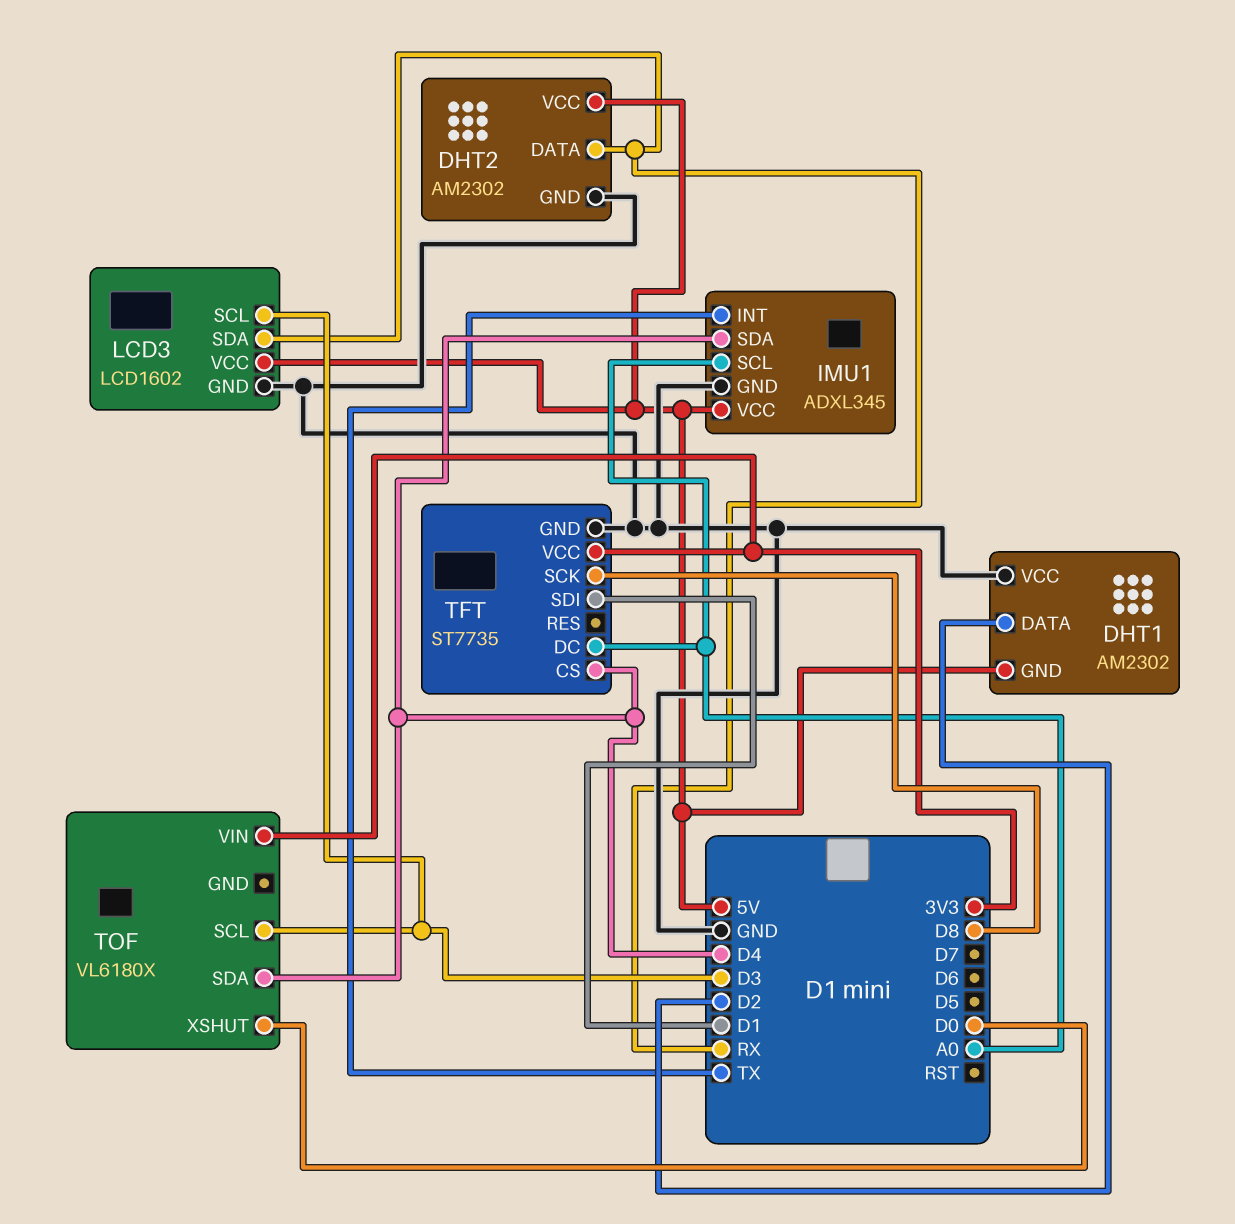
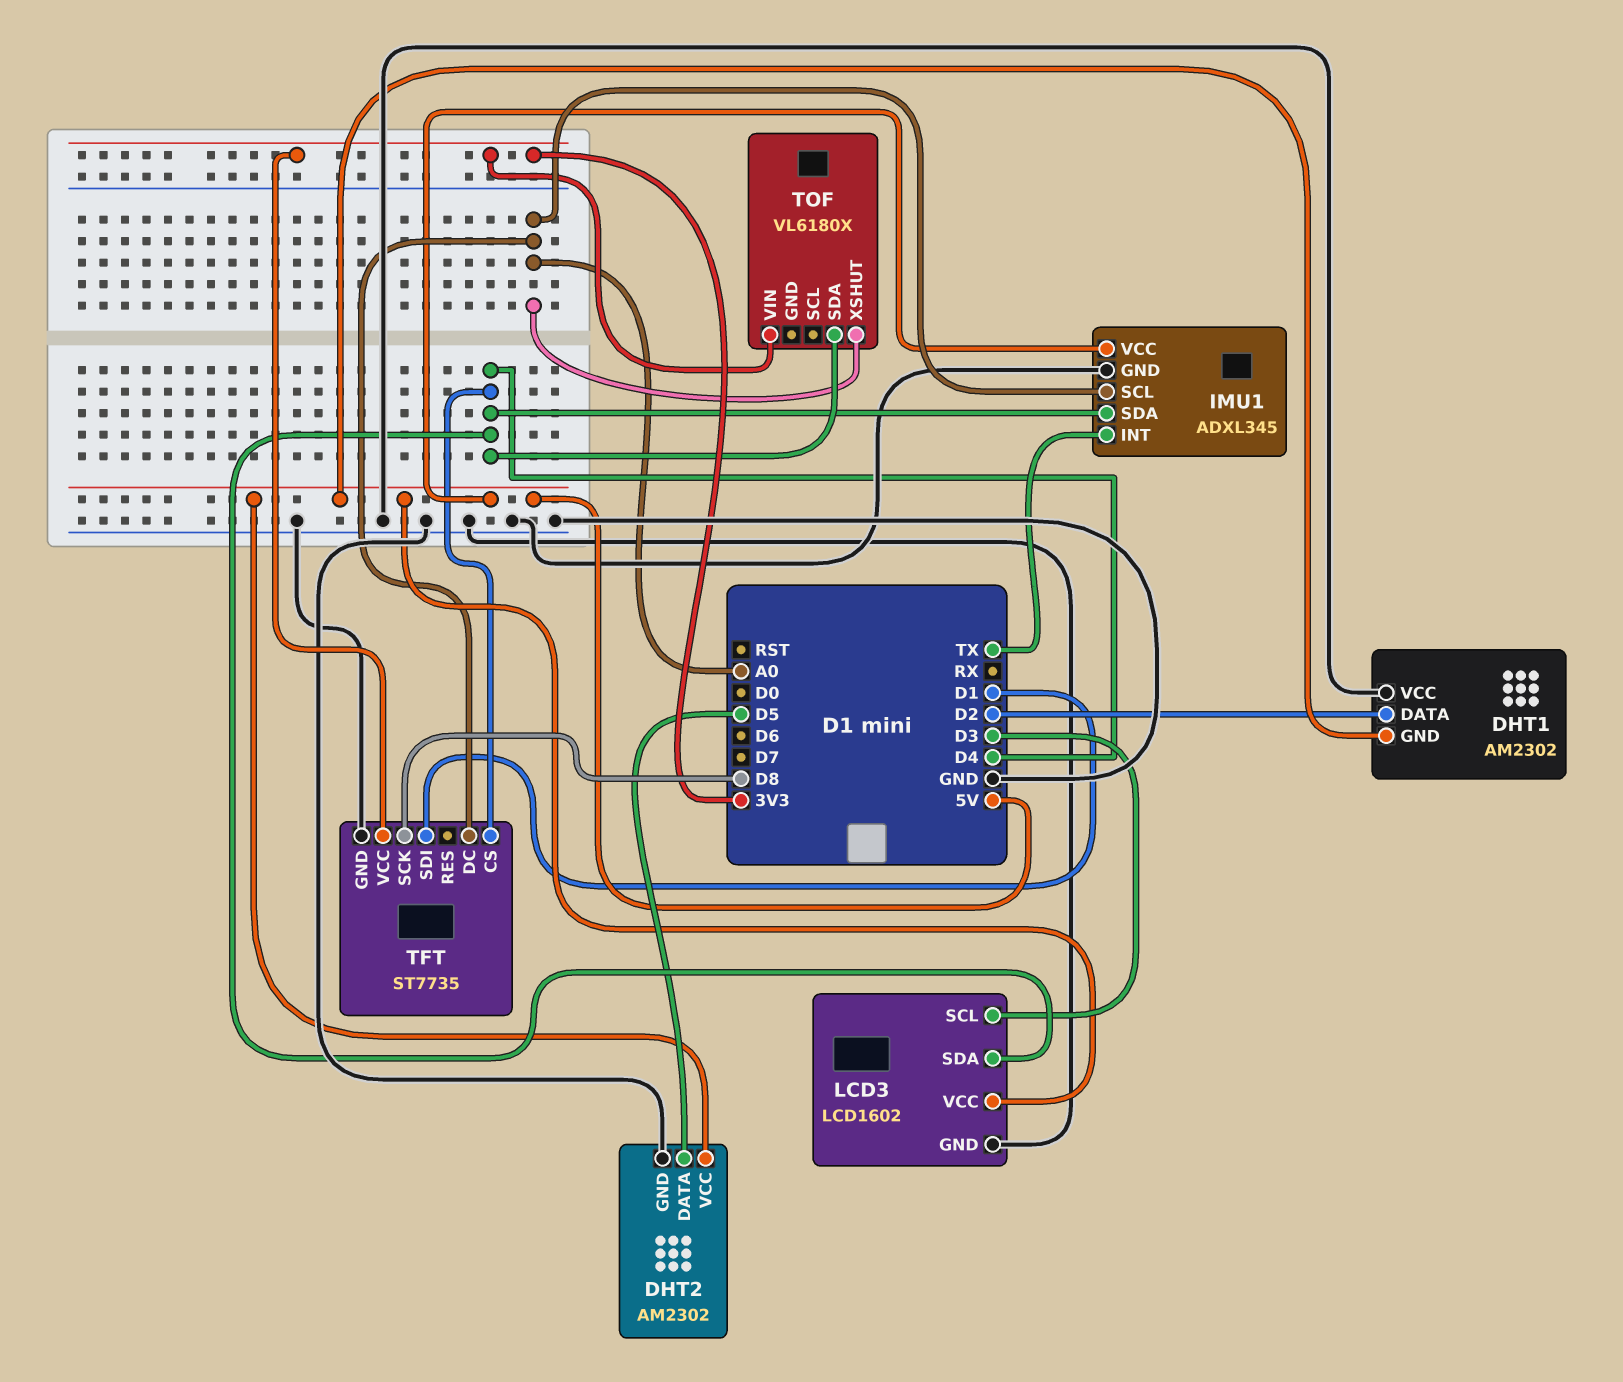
DHT2 pin DATA: RX -> D5
LCD3 pin SDA: RX -> D4
TOF pin SCL: D3 -> none
TOF pin XSHUT: D0 -> A0

